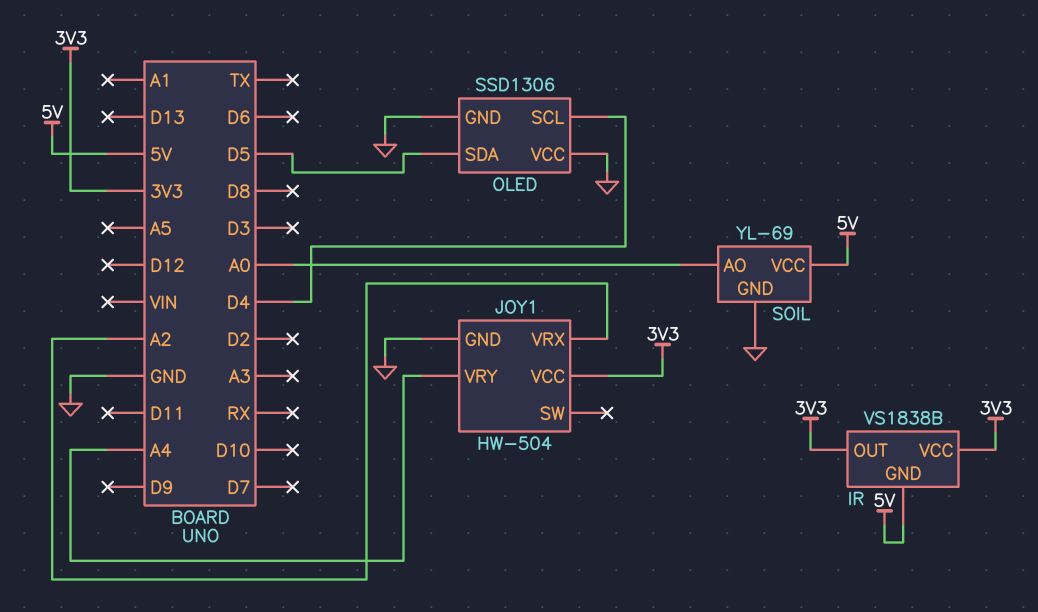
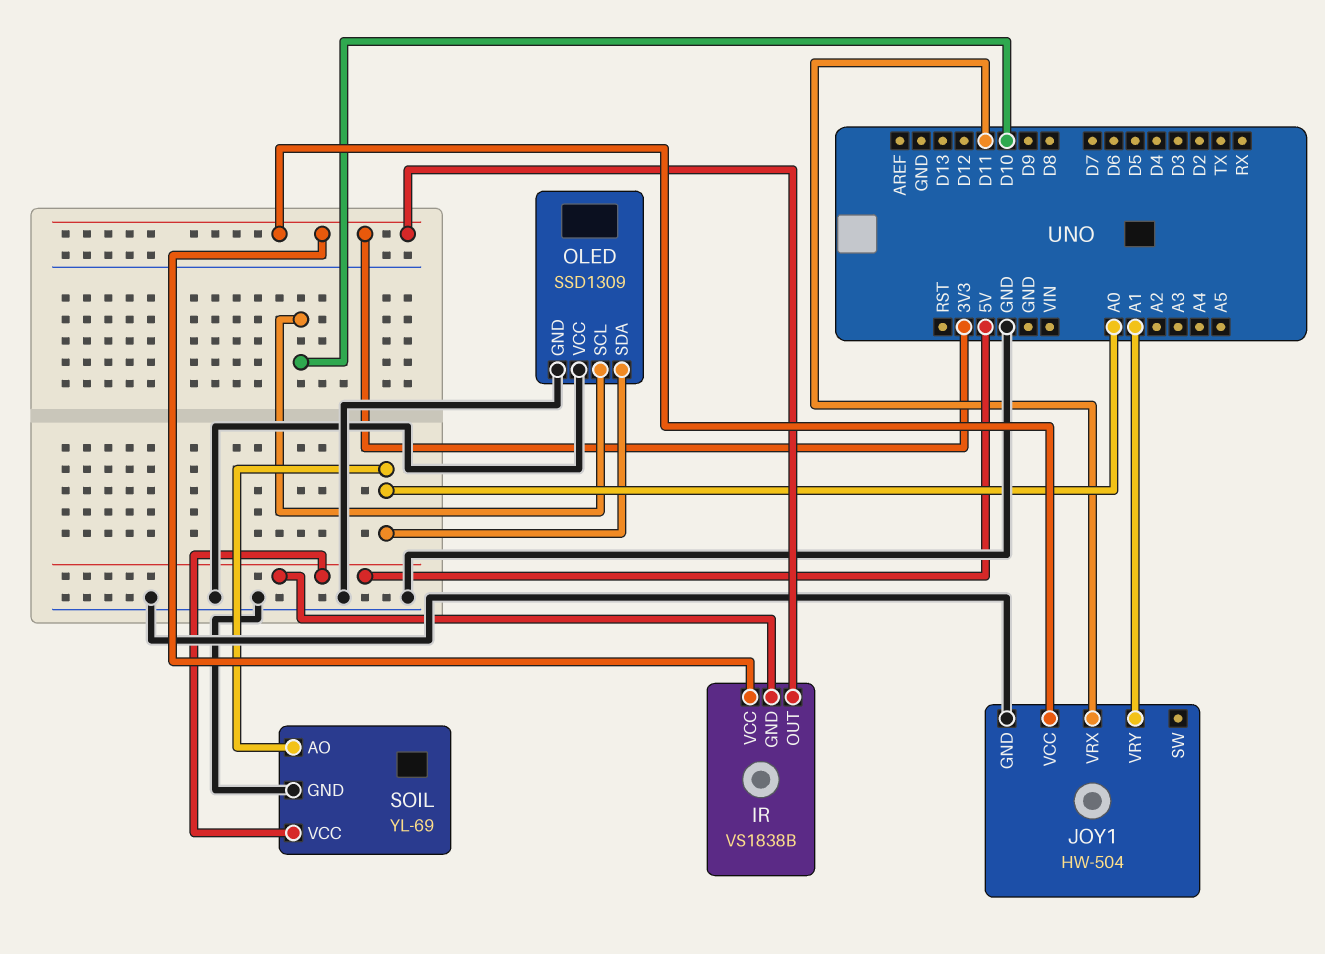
JOY1 pin VRX: A2 -> D11
JOY1 pin VRY: A4 -> A1
OLED: SSD1306 -> SSD1309
OLED pin SCL: D4 -> D10
OLED pin SDA: D5 -> A0

